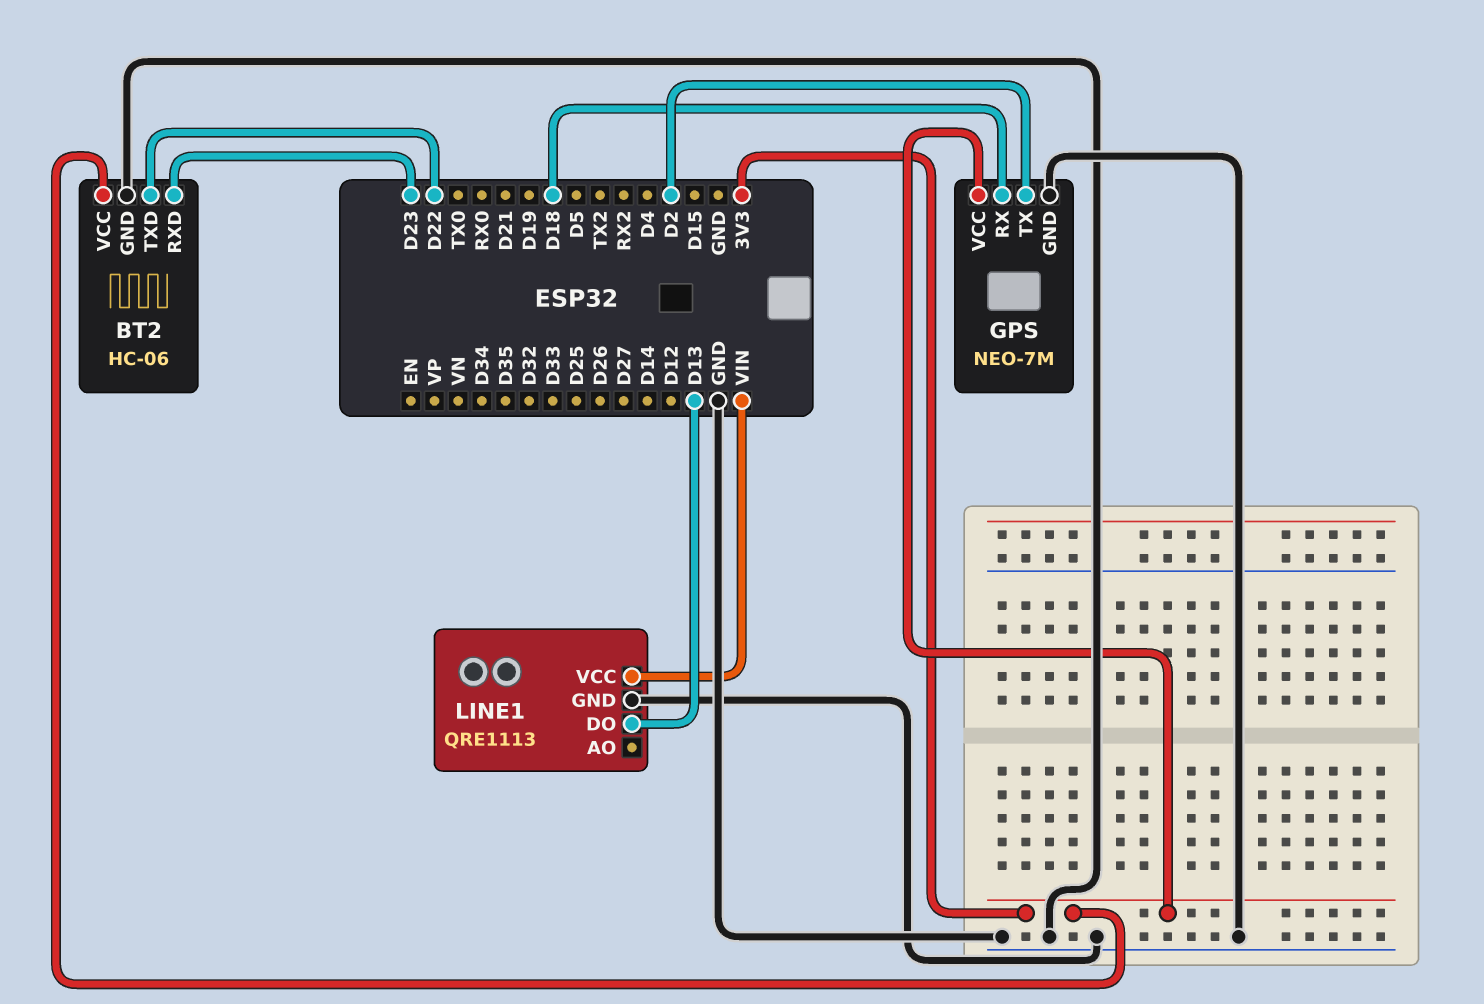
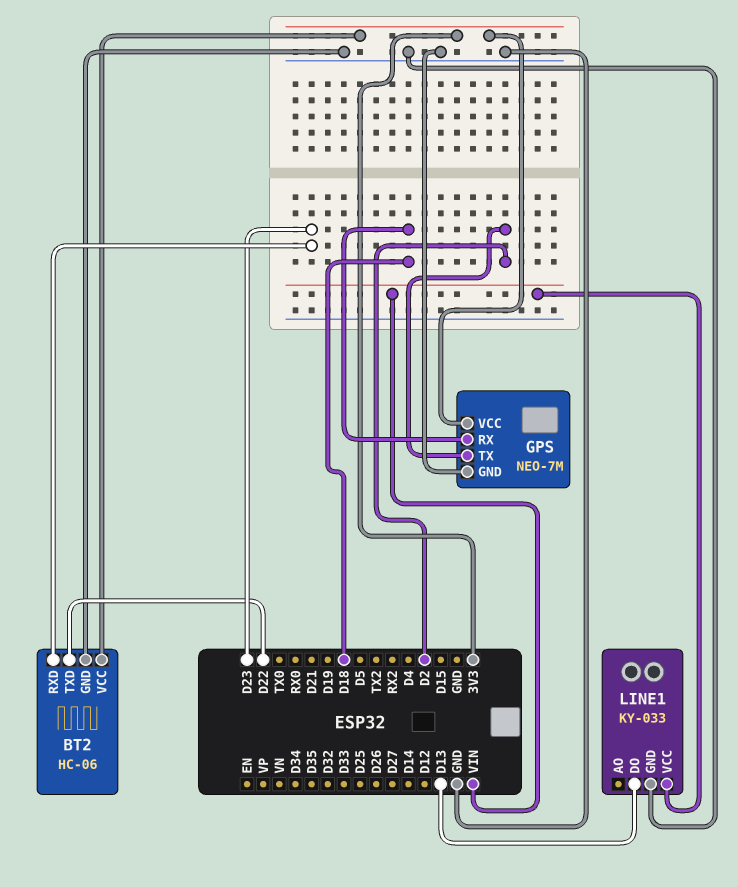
LINE1: QRE1113 -> KY-033

